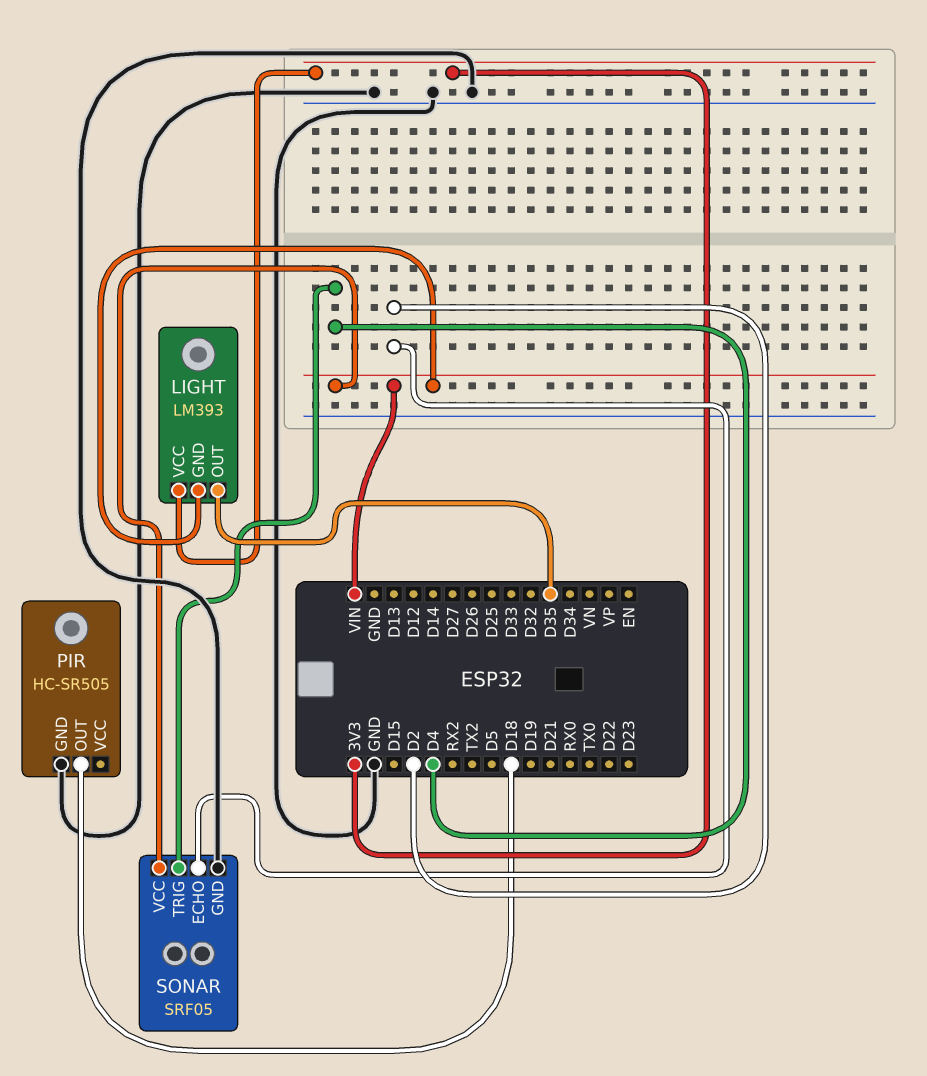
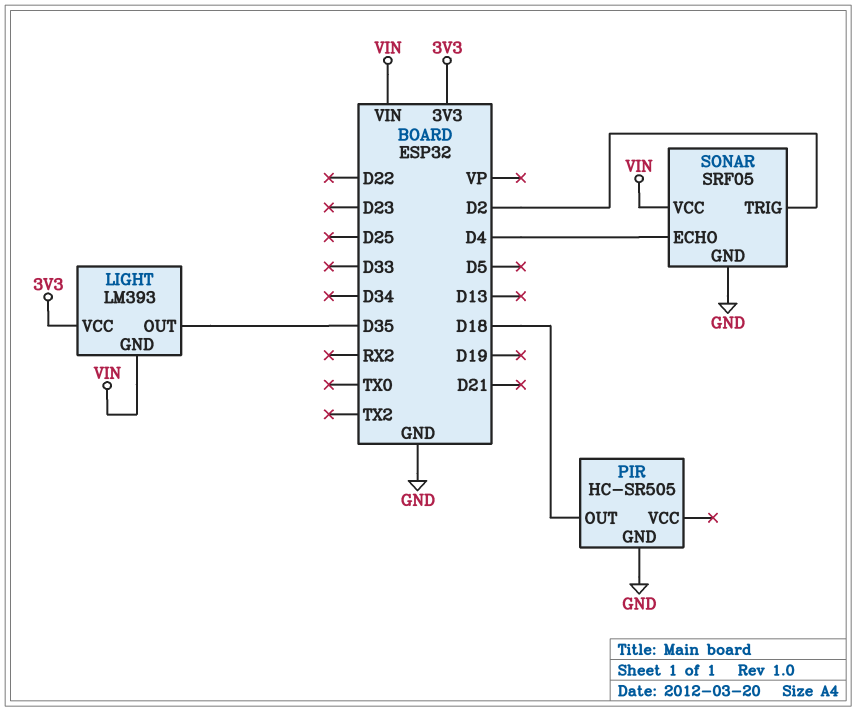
SONAR pin ECHO: D2 -> D4
SONAR pin TRIG: D4 -> D2

